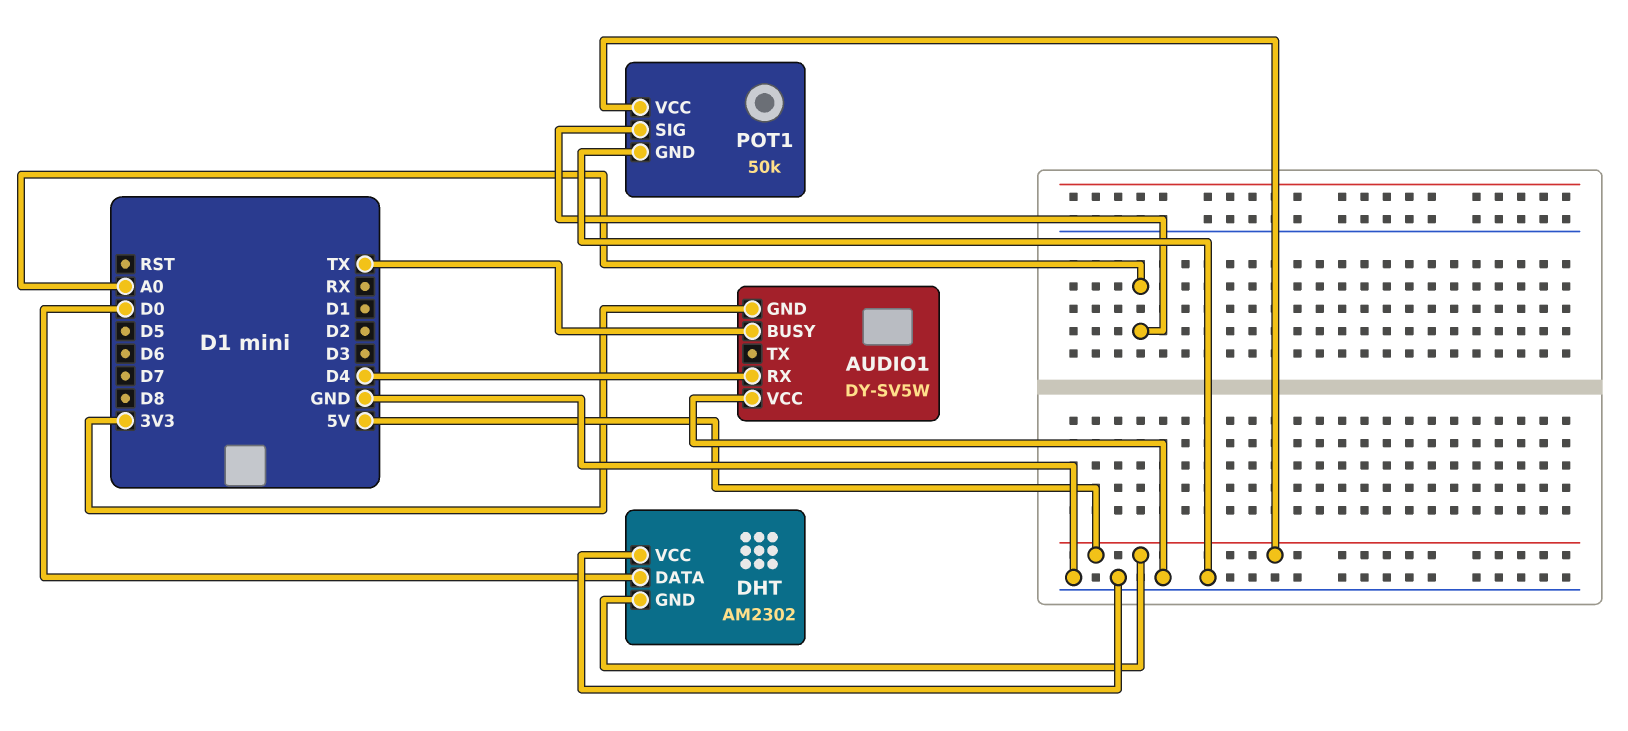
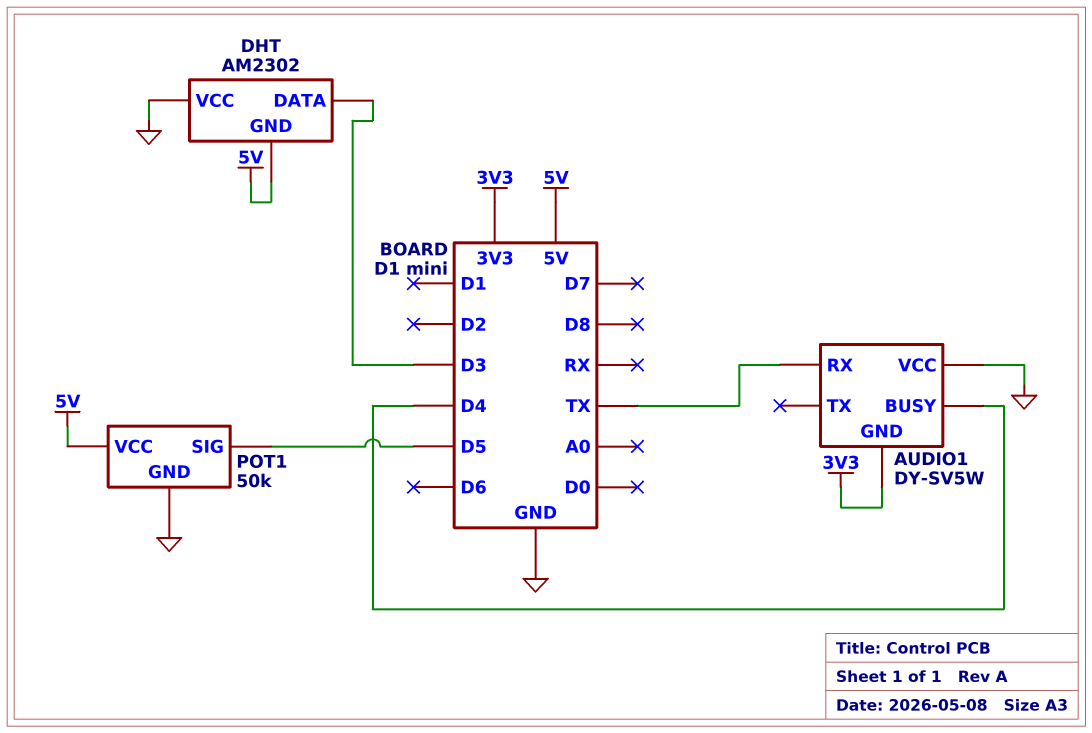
AUDIO1 pin BUSY: TX -> D4
AUDIO1 pin RX: D4 -> TX
DHT pin DATA: D0 -> D3
POT1 pin SIG: A0 -> D5

